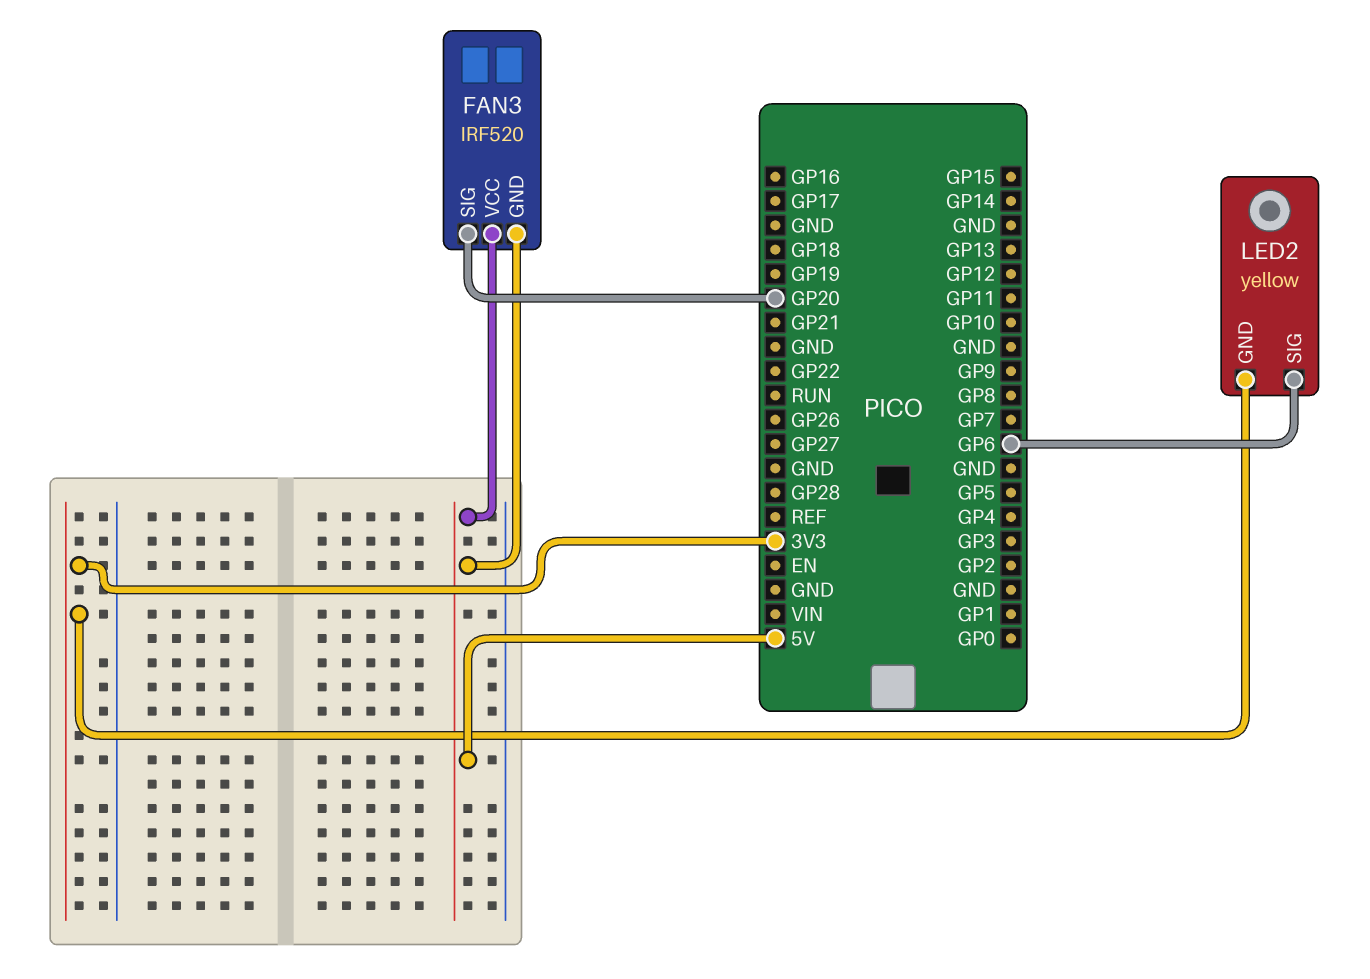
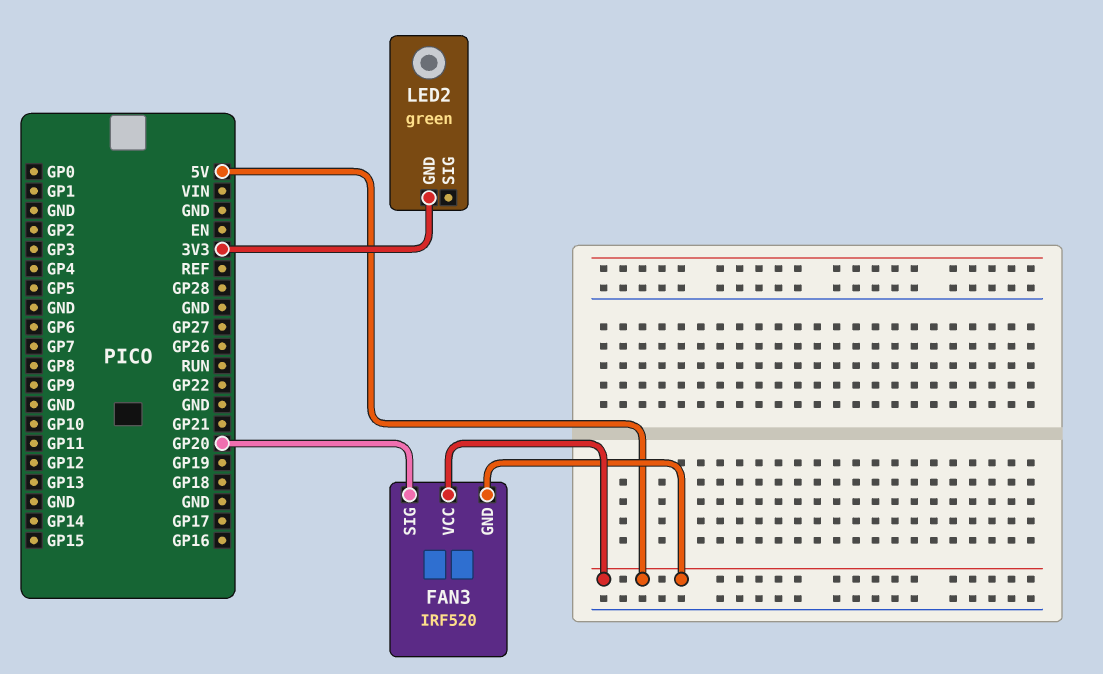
LED2: yellow -> green
LED2 pin SIG: GP6 -> none

